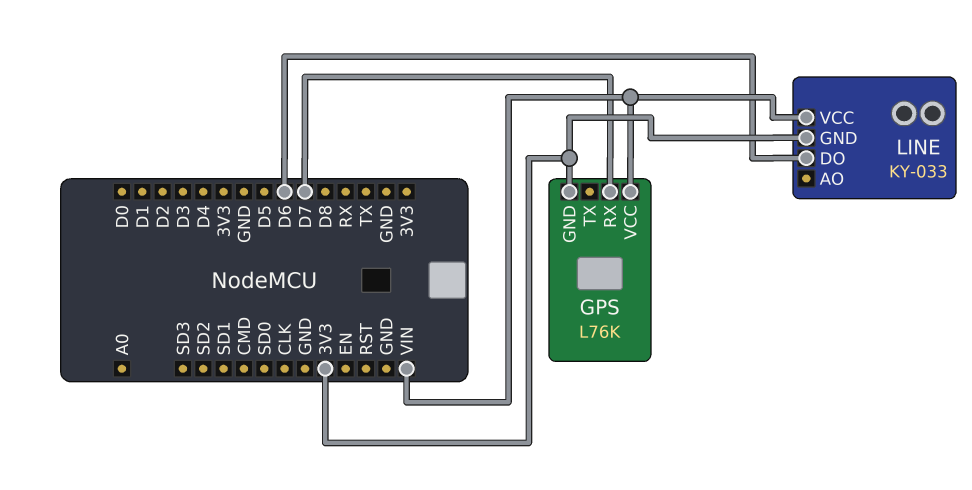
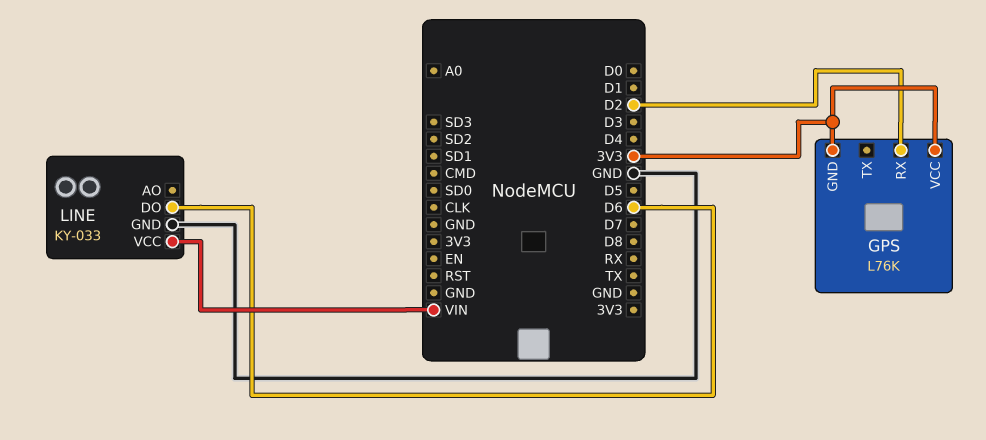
GPS pin RX: D7 -> D2
GPS pin VCC: VIN -> 3V3
LINE pin GND: 3V3 -> GND

